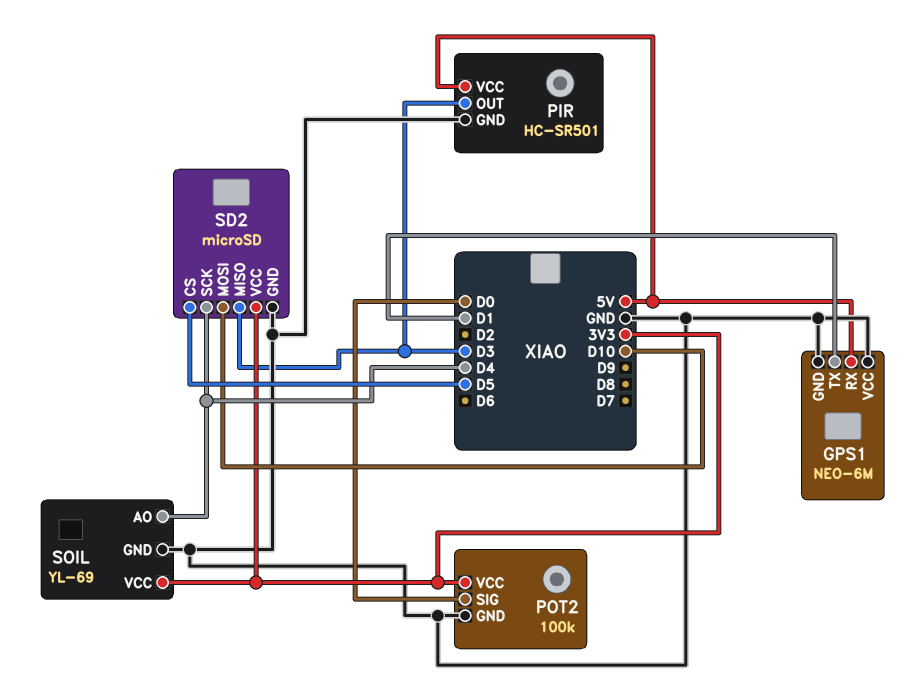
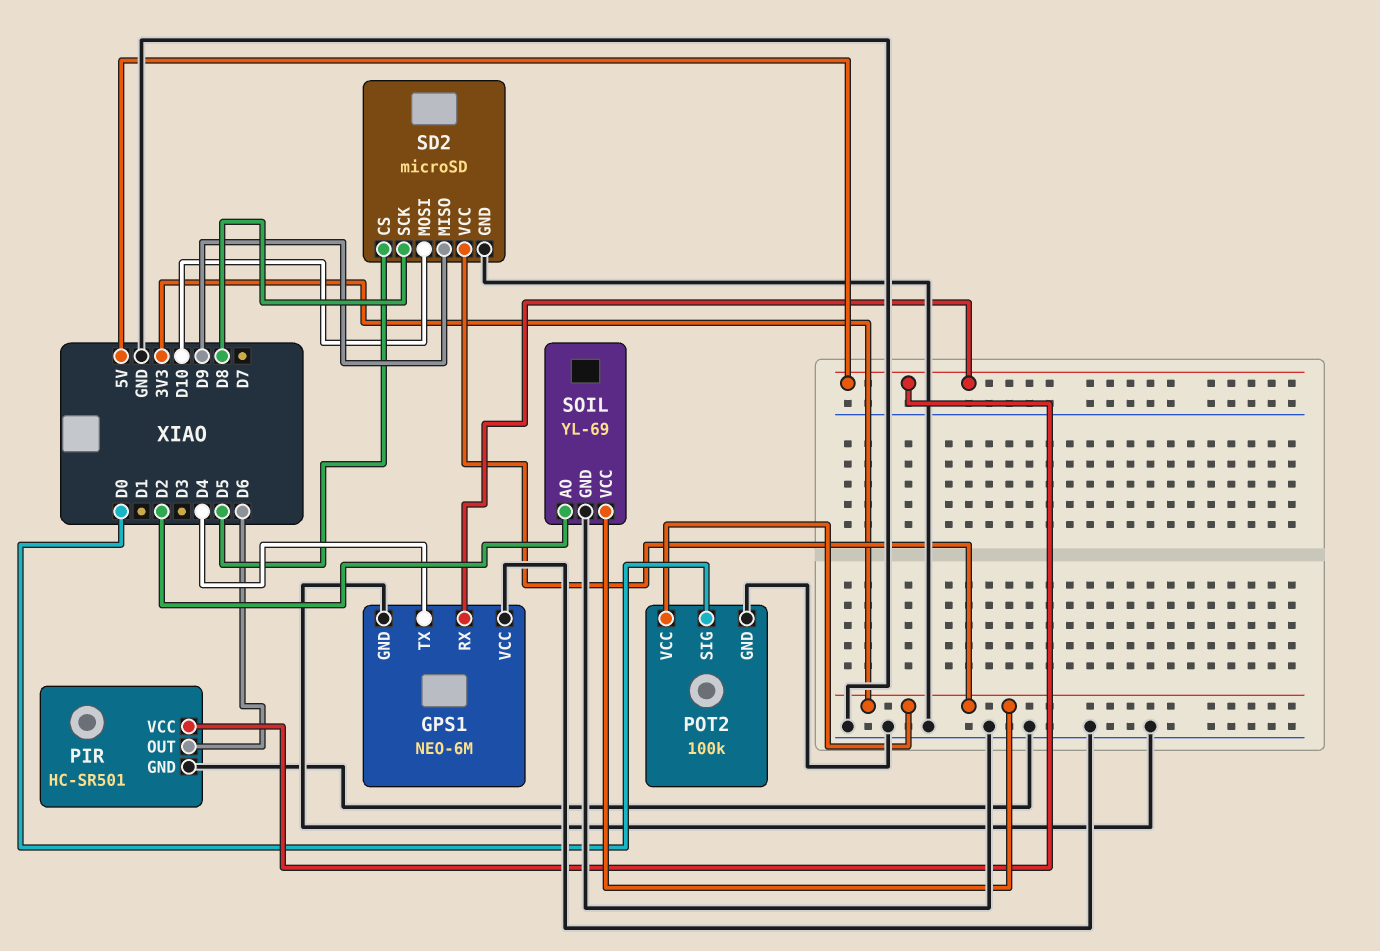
GPS1 pin TX: D1 -> D4
PIR pin OUT: D3 -> D6
SD2 pin MISO: D3 -> D9
SD2 pin SCK: D4 -> D8
SOIL pin AO: D4 -> D2

